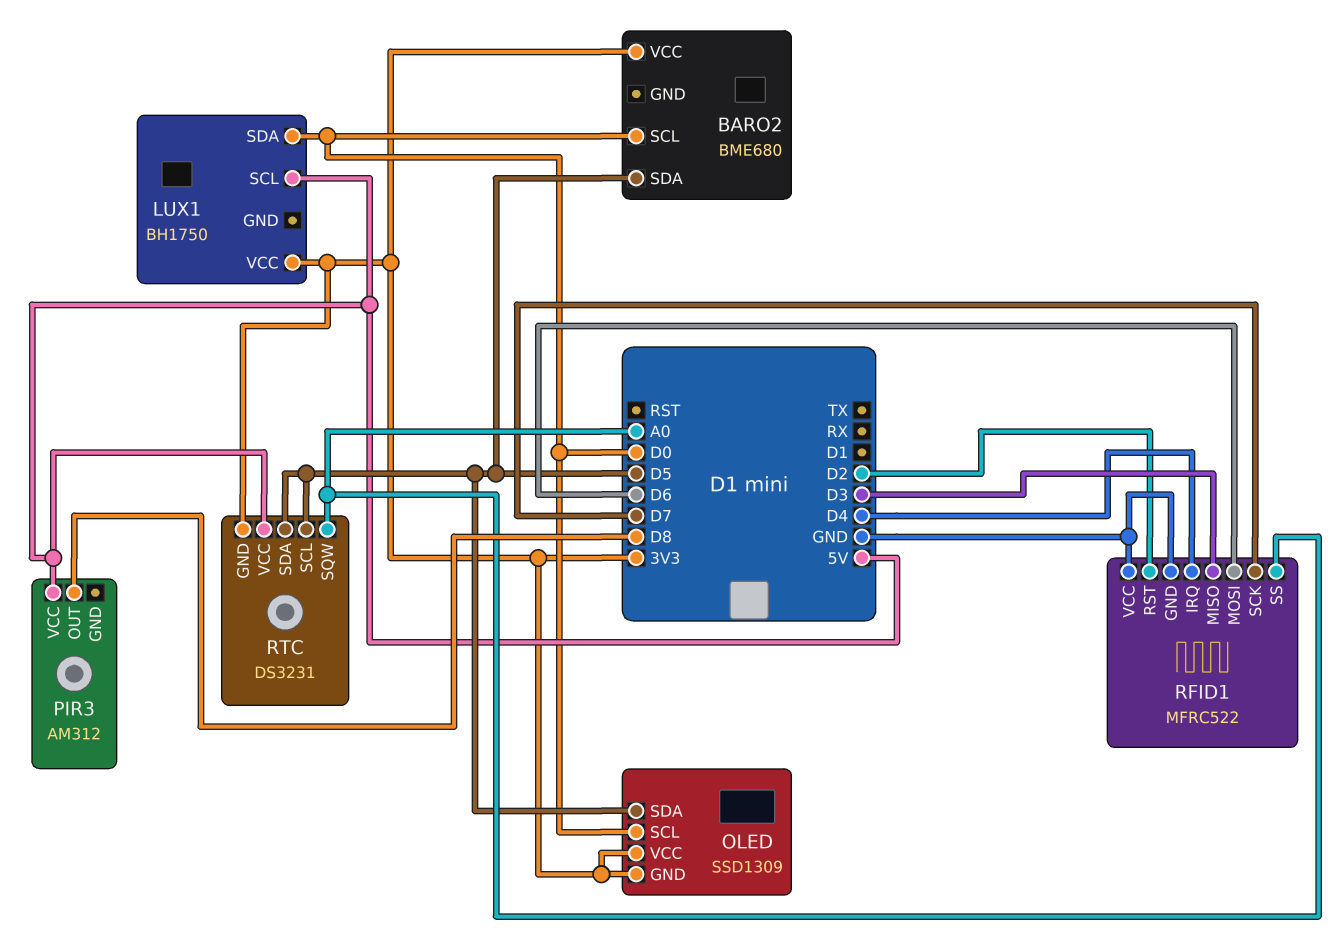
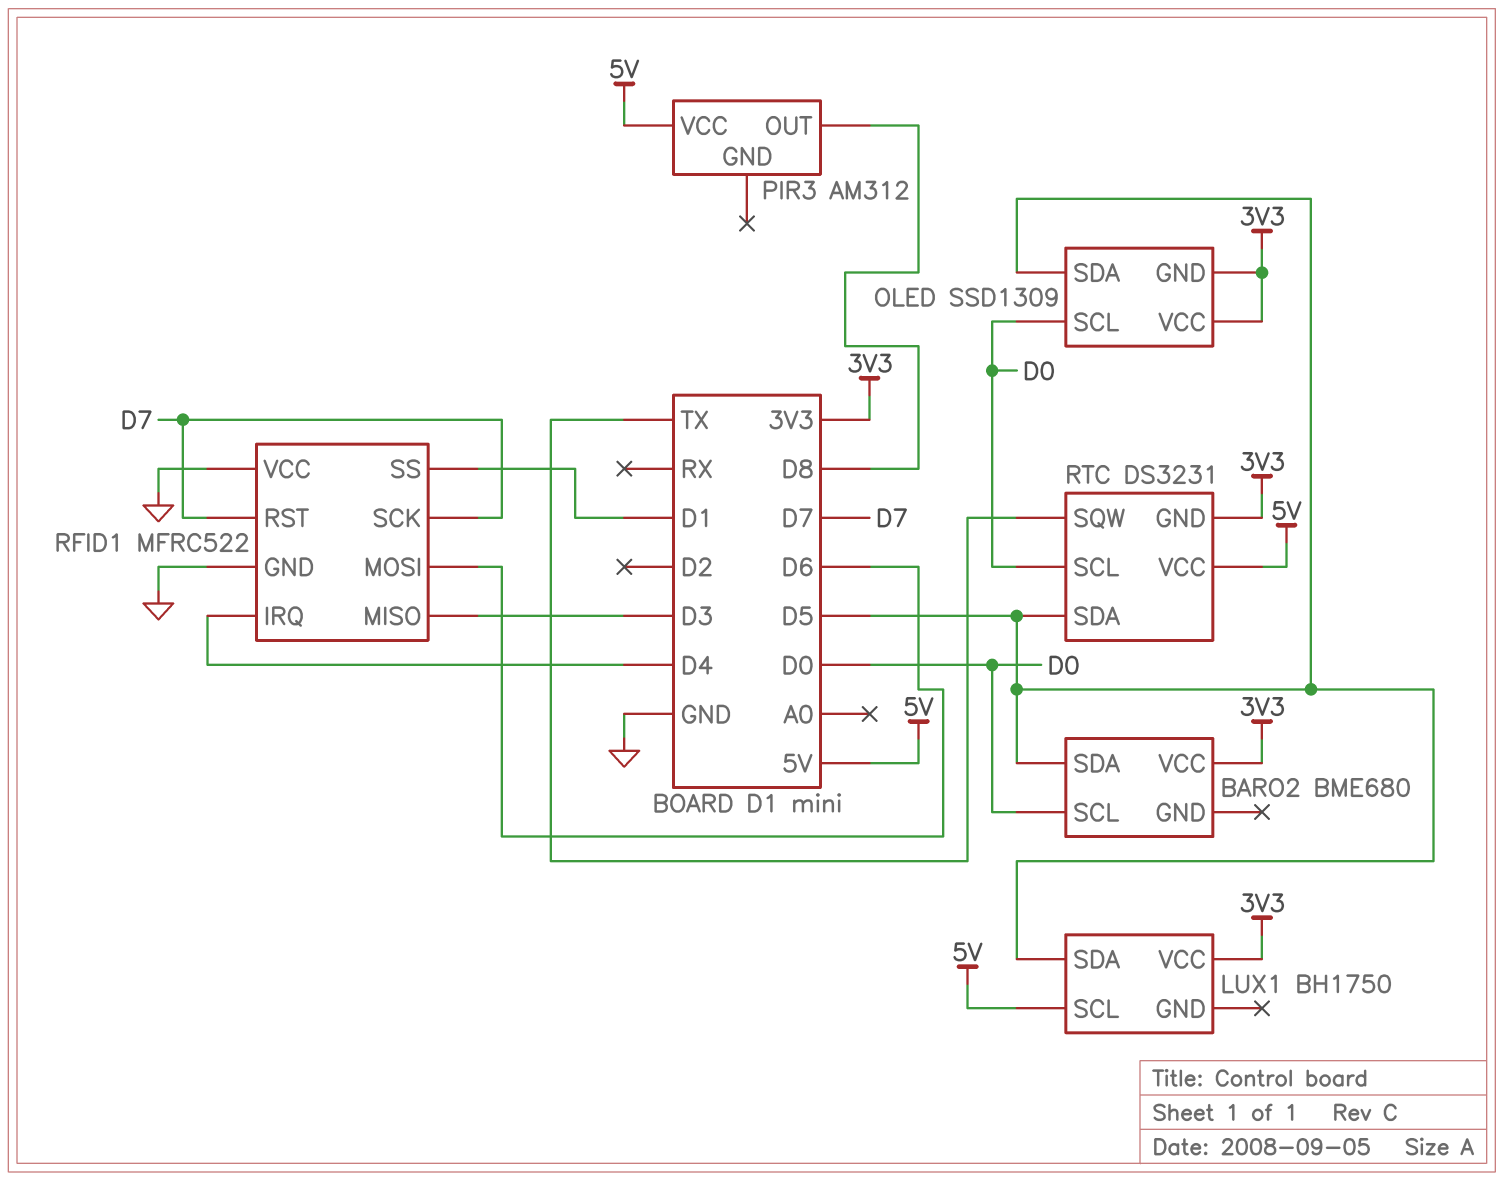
LUX1 pin SDA: D0 -> D5
RFID1 pin RST: D2 -> D7
RFID1 pin SS: A0 -> D1
RTC pin SCL: D5 -> D0
RTC pin SQW: A0 -> TX

